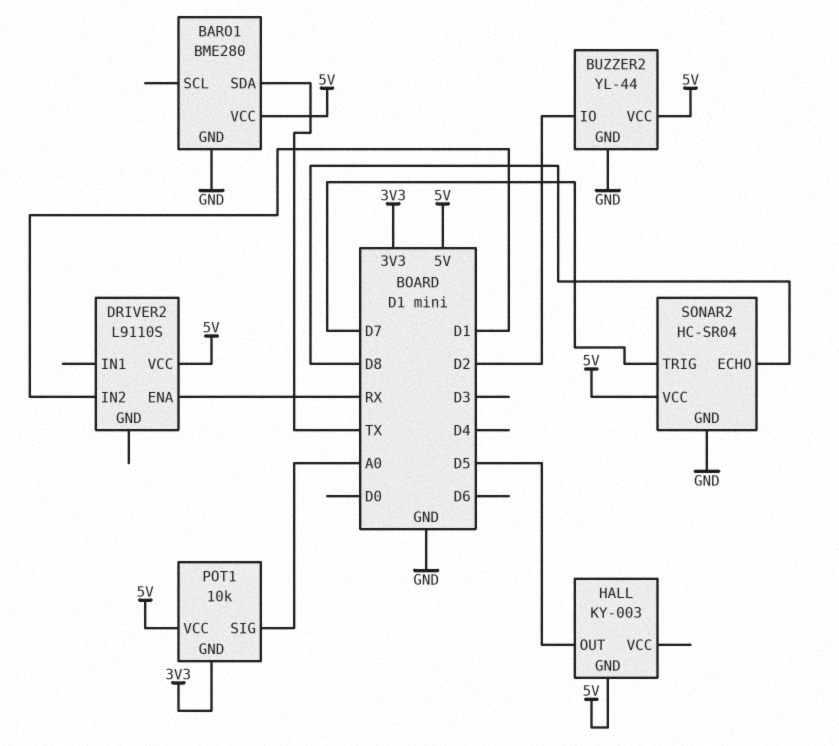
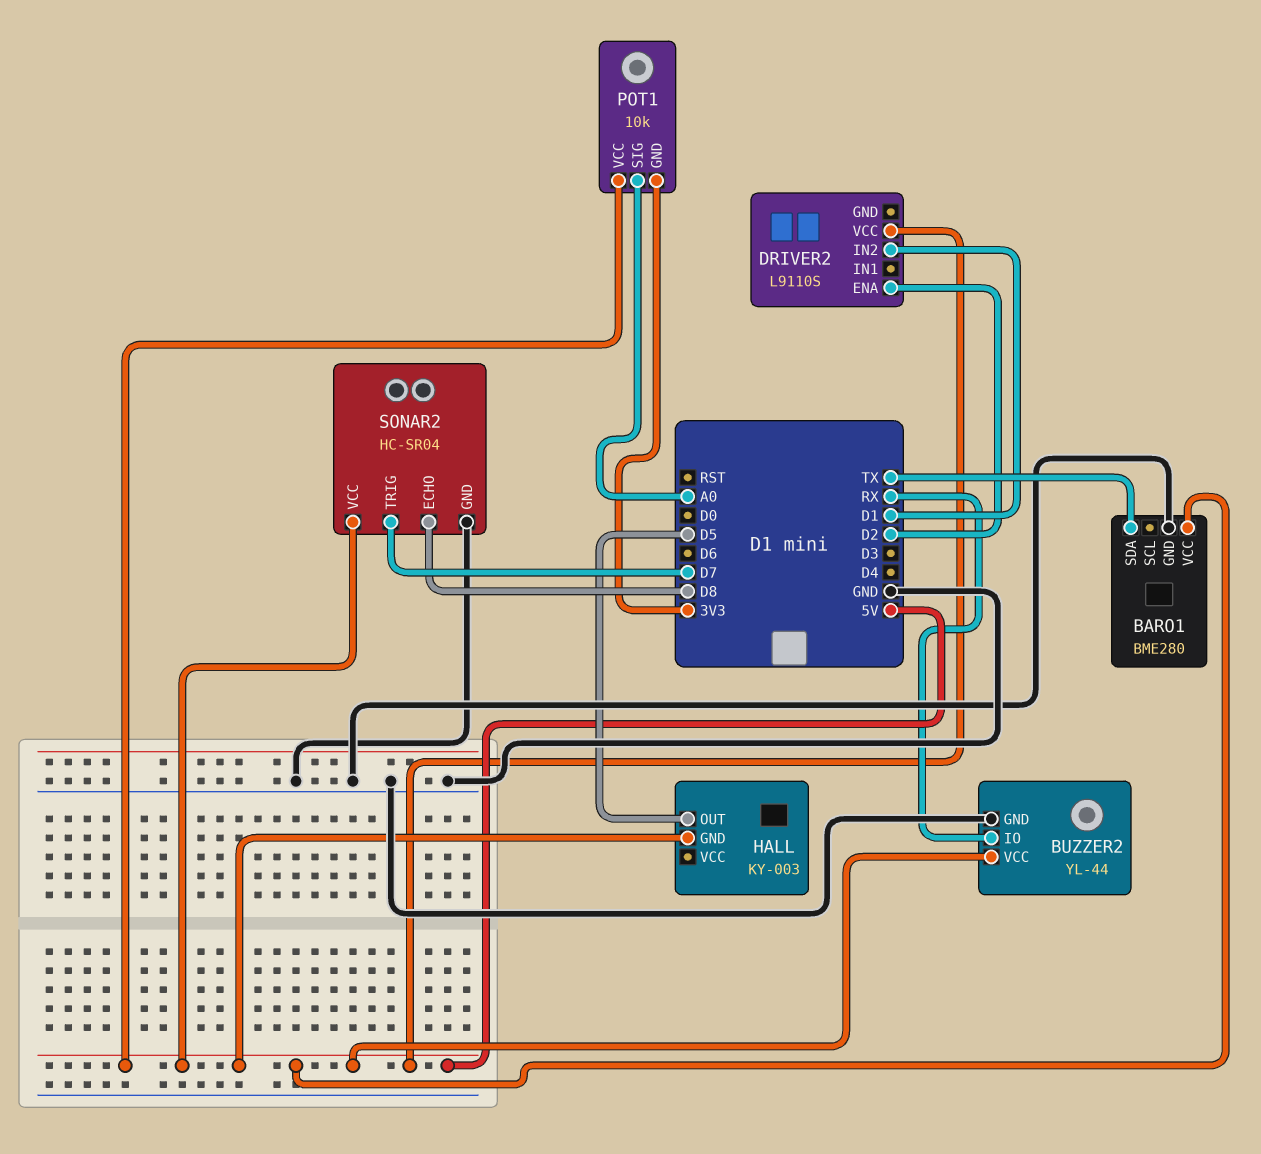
BUZZER2 pin IO: D2 -> RX
DRIVER2 pin ENA: RX -> D2

